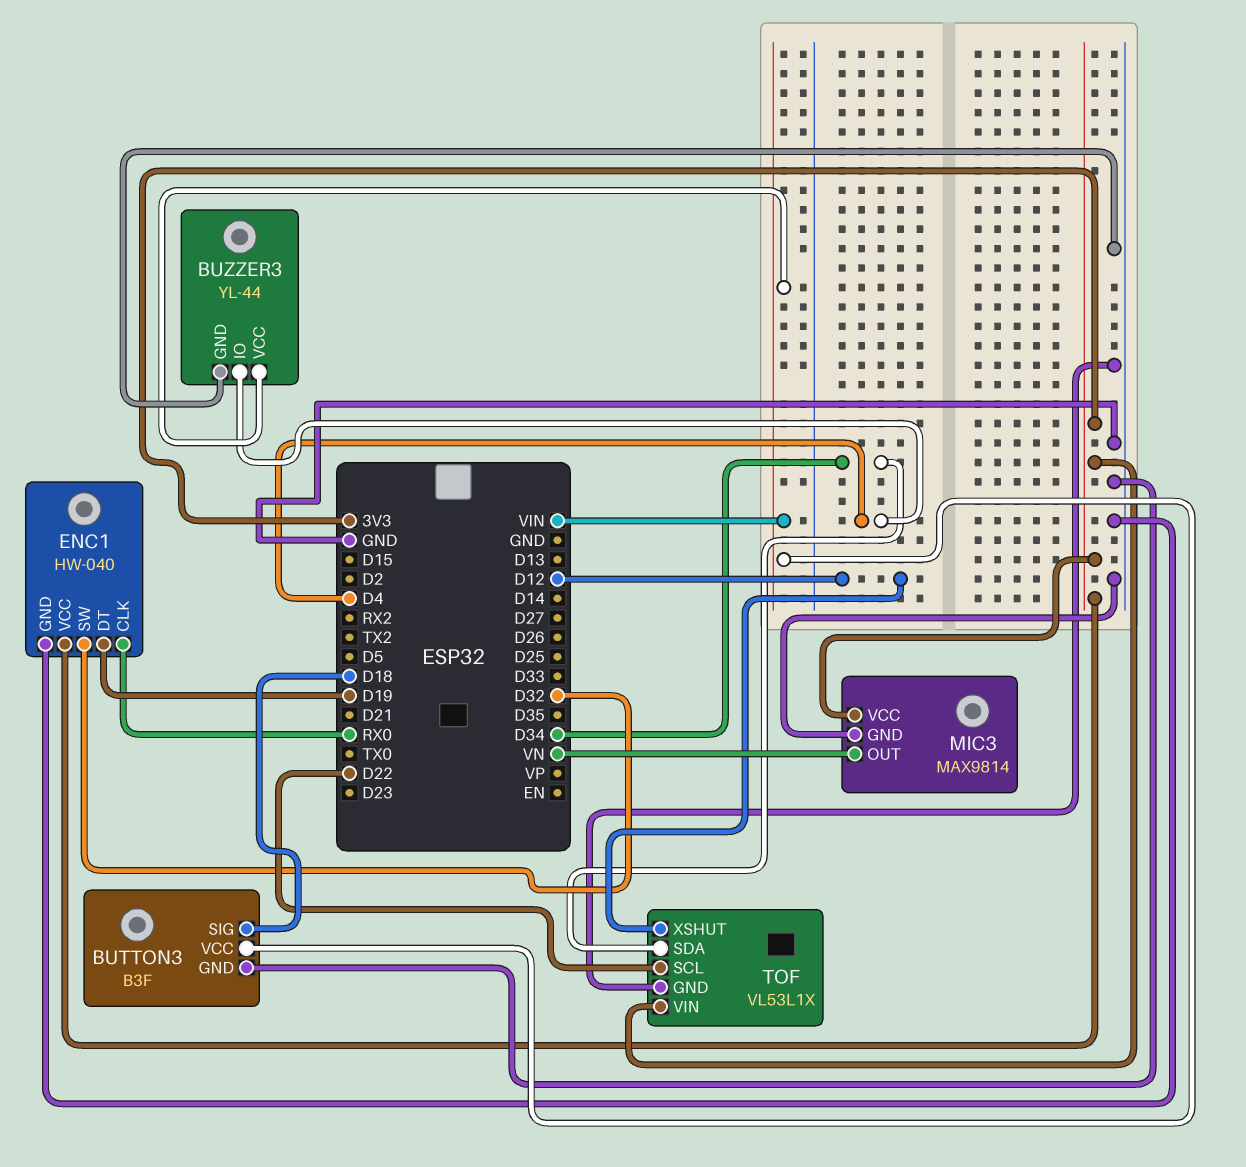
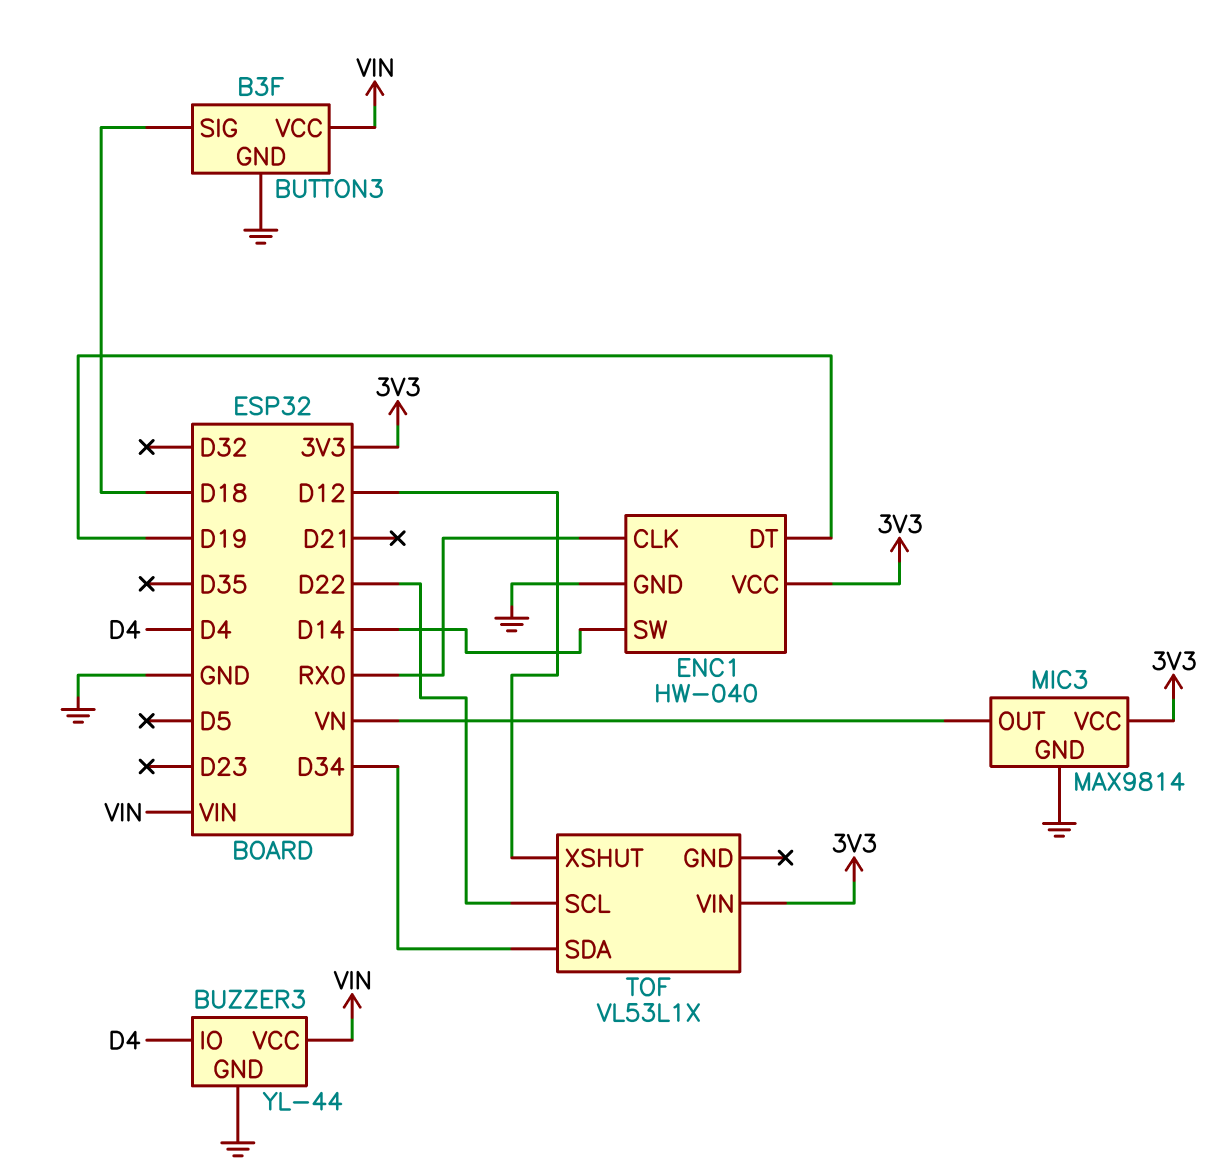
ENC1 pin SW: D32 -> D14
TOF pin GND: GND -> none

